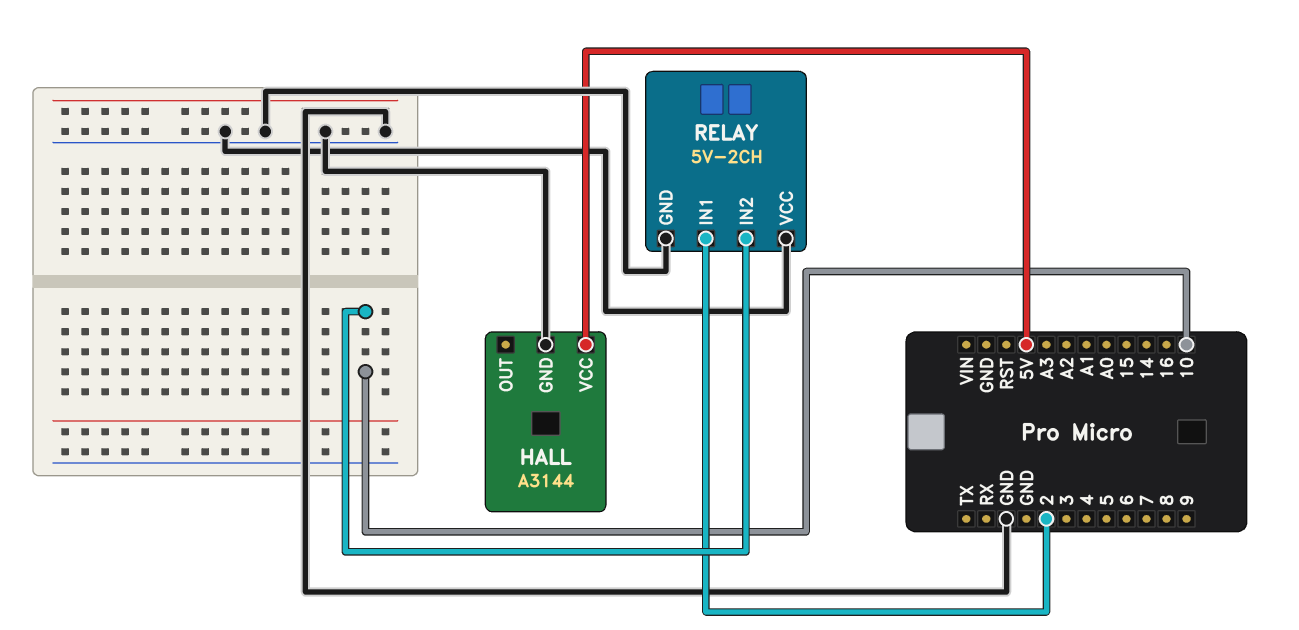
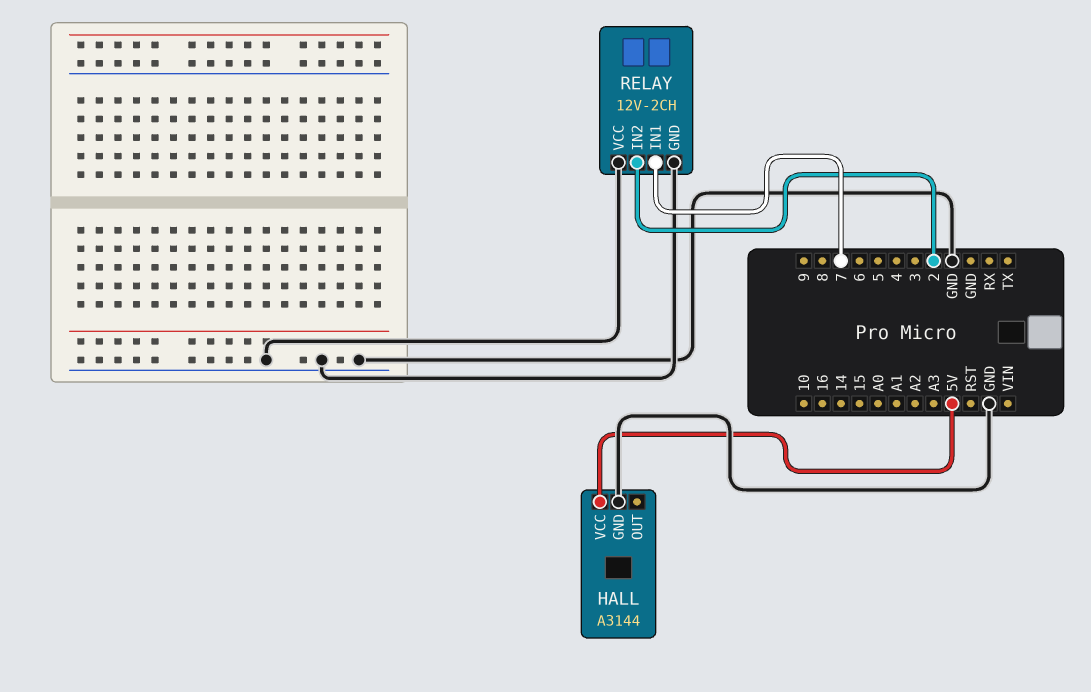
RELAY: 5V-2CH -> 12V-2CH
RELAY pin IN1: 2 -> 7
RELAY pin IN2: 10 -> 2

